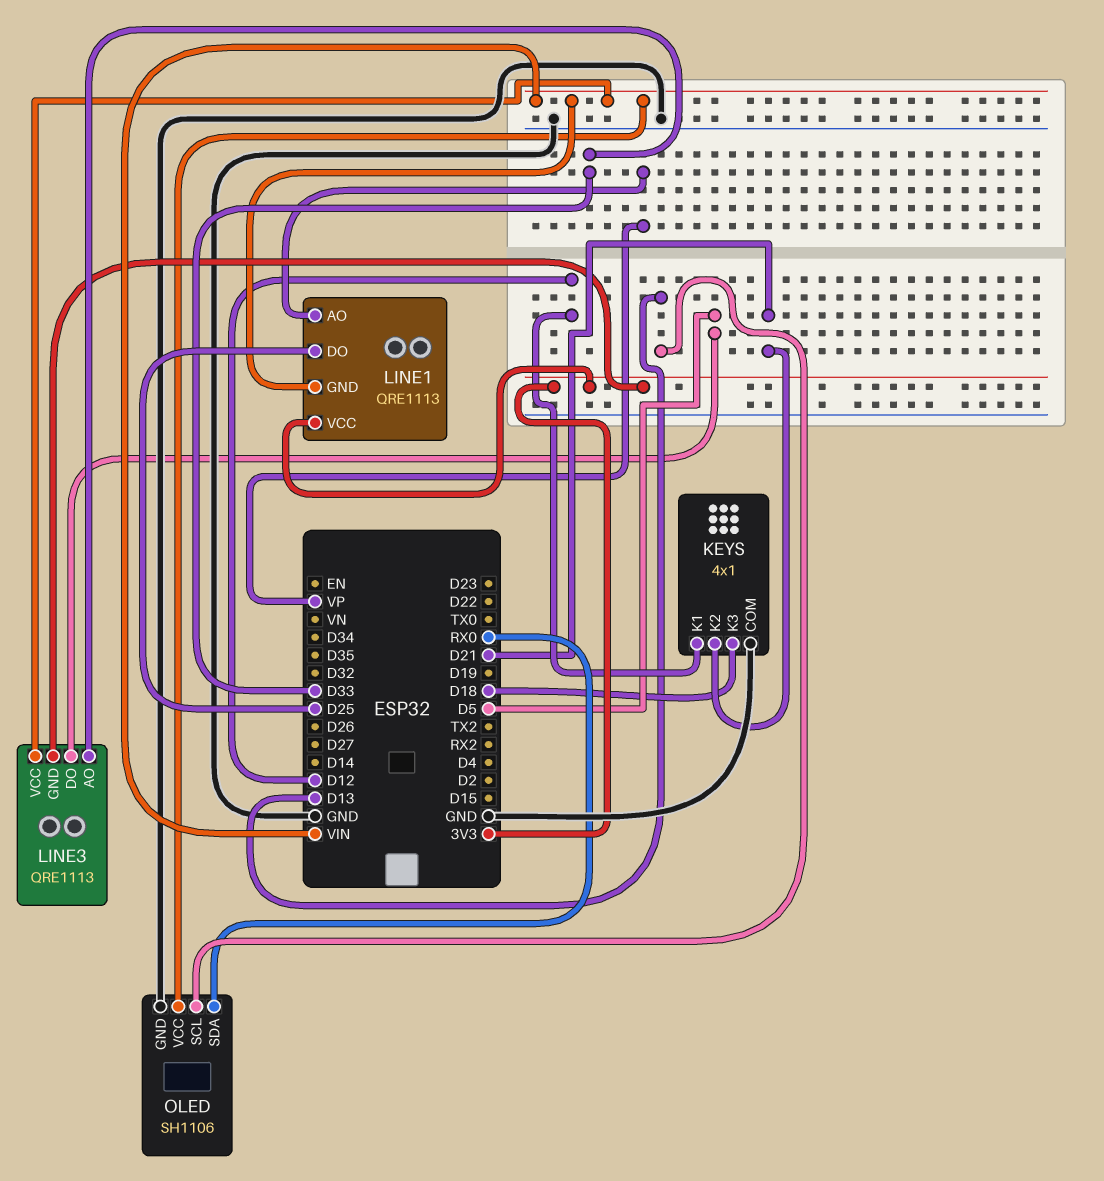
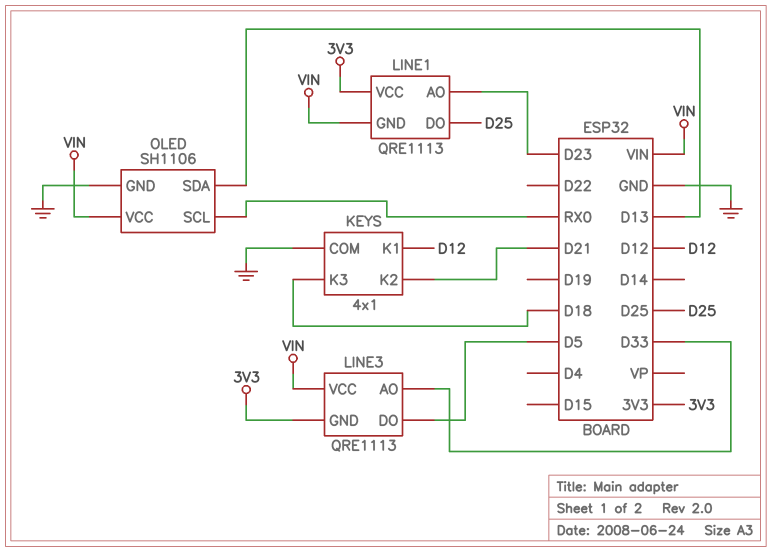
LINE1 pin AO: VP -> D23
OLED pin SCL: D13 -> RX0
OLED pin SDA: RX0 -> D13

